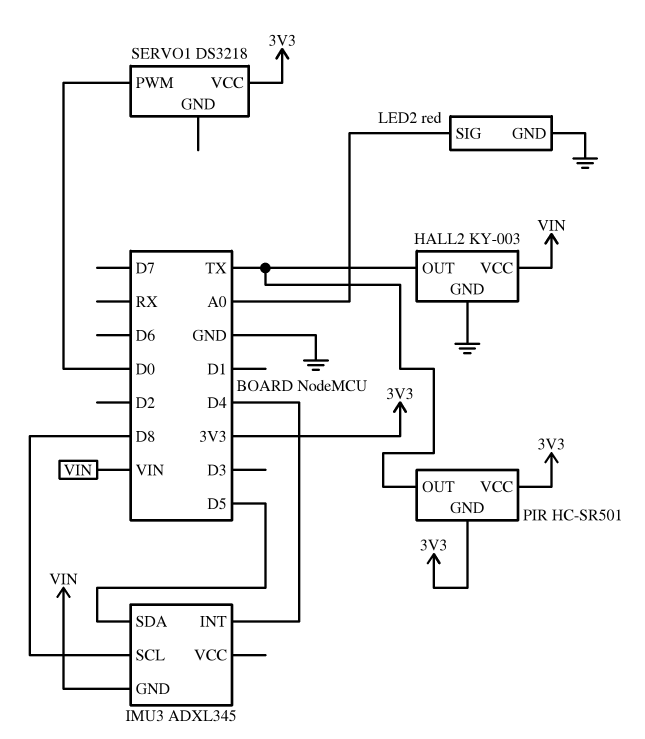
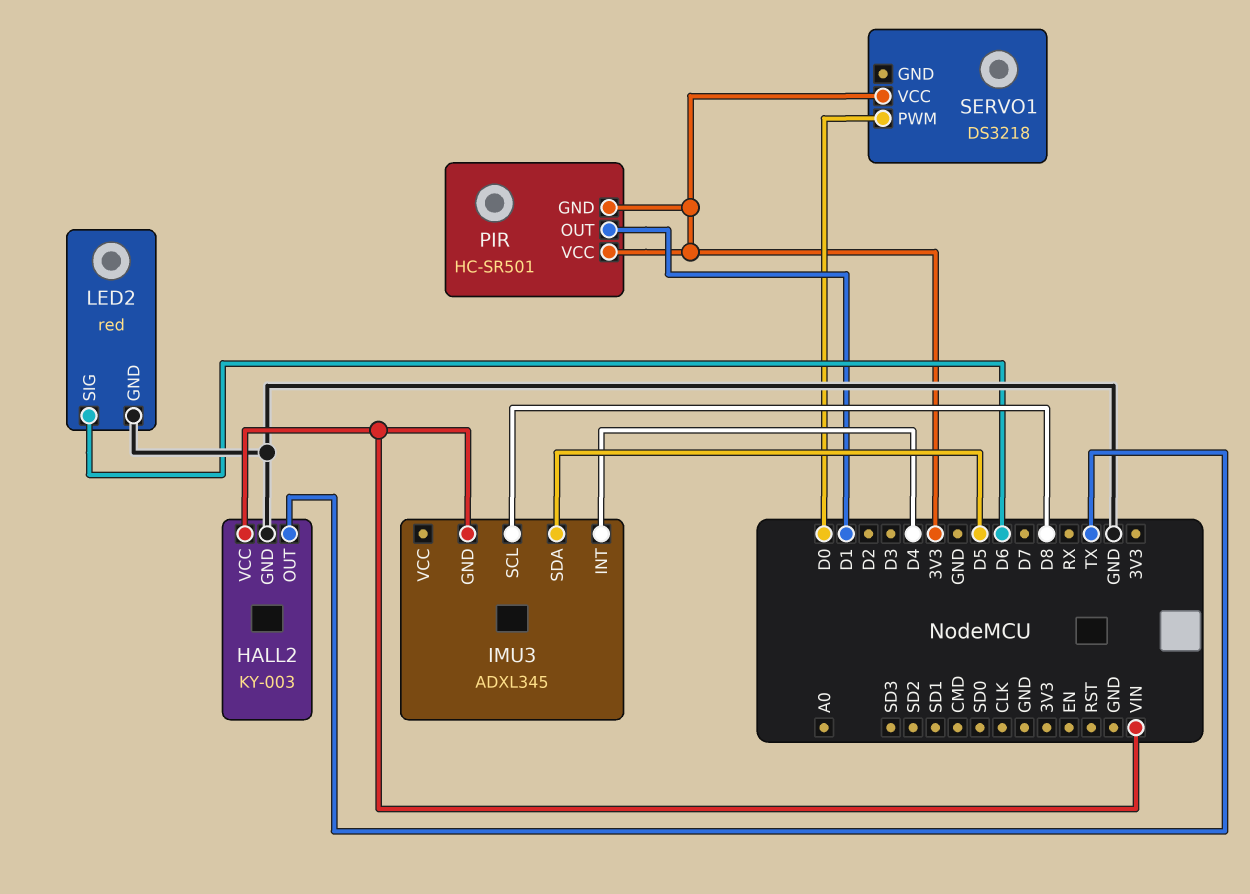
LED2 pin SIG: A0 -> D6
PIR pin OUT: TX -> D1

